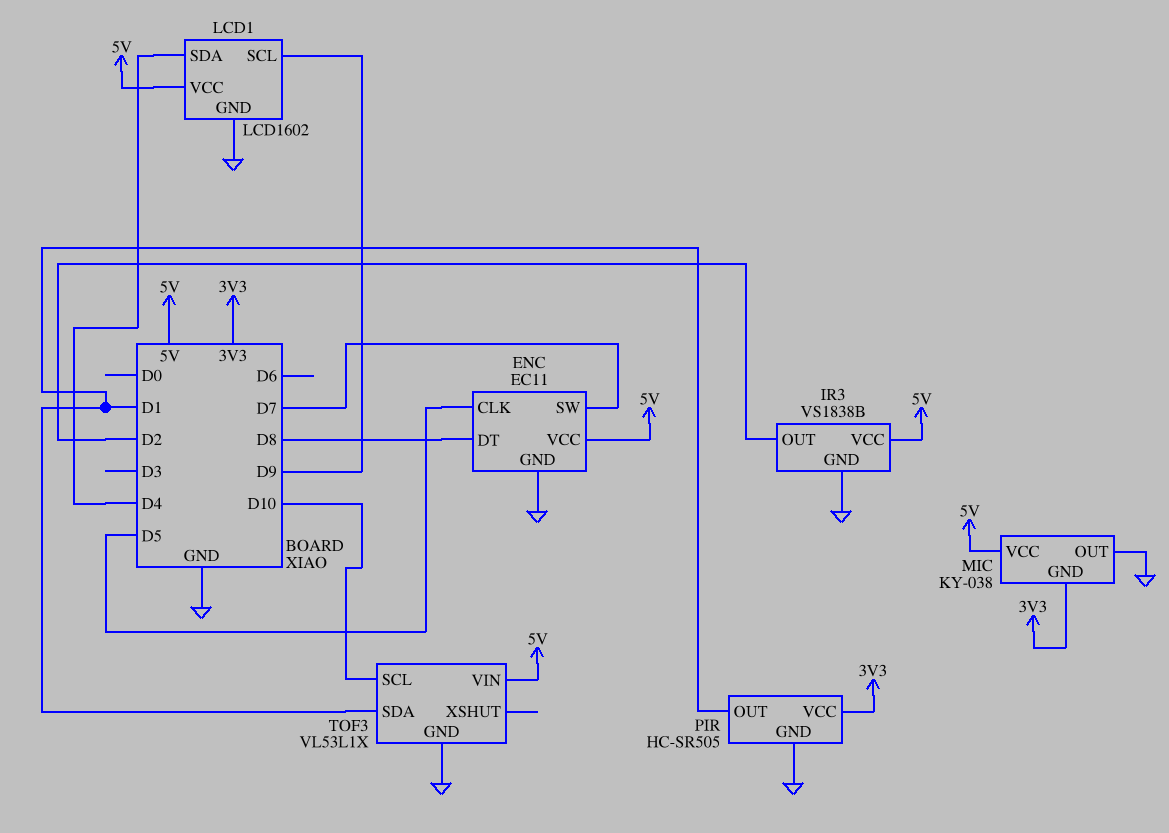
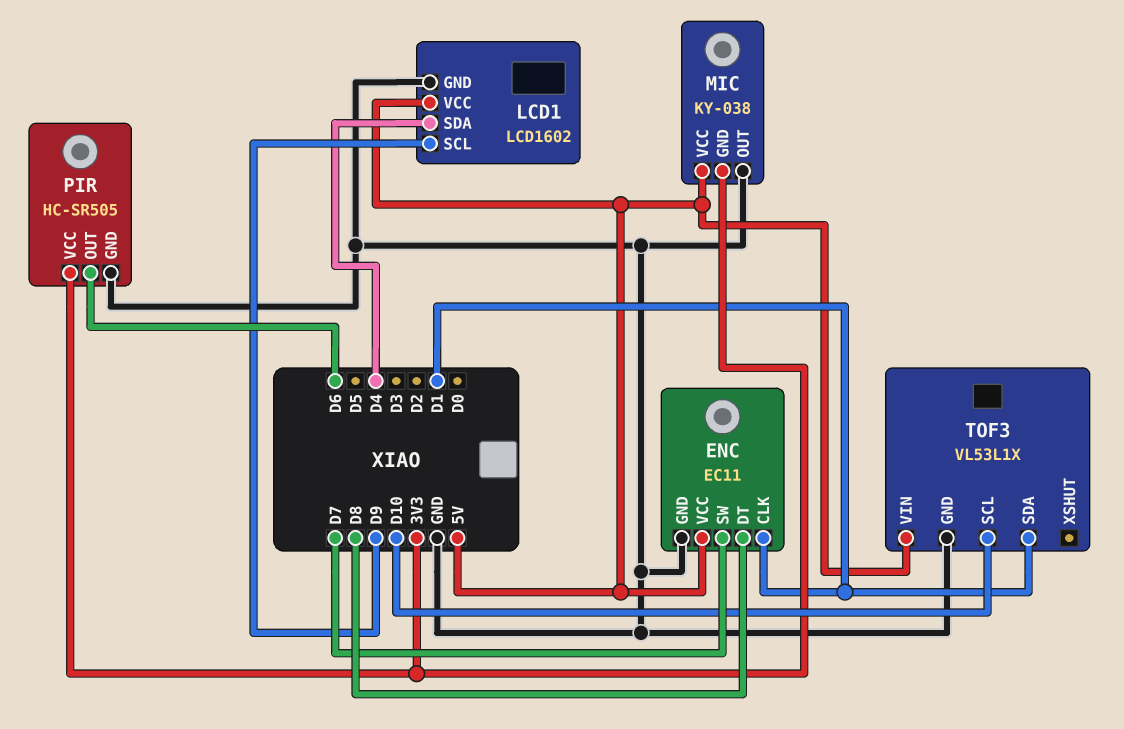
ENC pin CLK: D5 -> D1
IR3: VS1838B -> none
IR3 pin GND: GND -> none
IR3 pin OUT: D2 -> none
IR3 pin VCC: 5V -> none
PIR pin OUT: D1 -> D6

